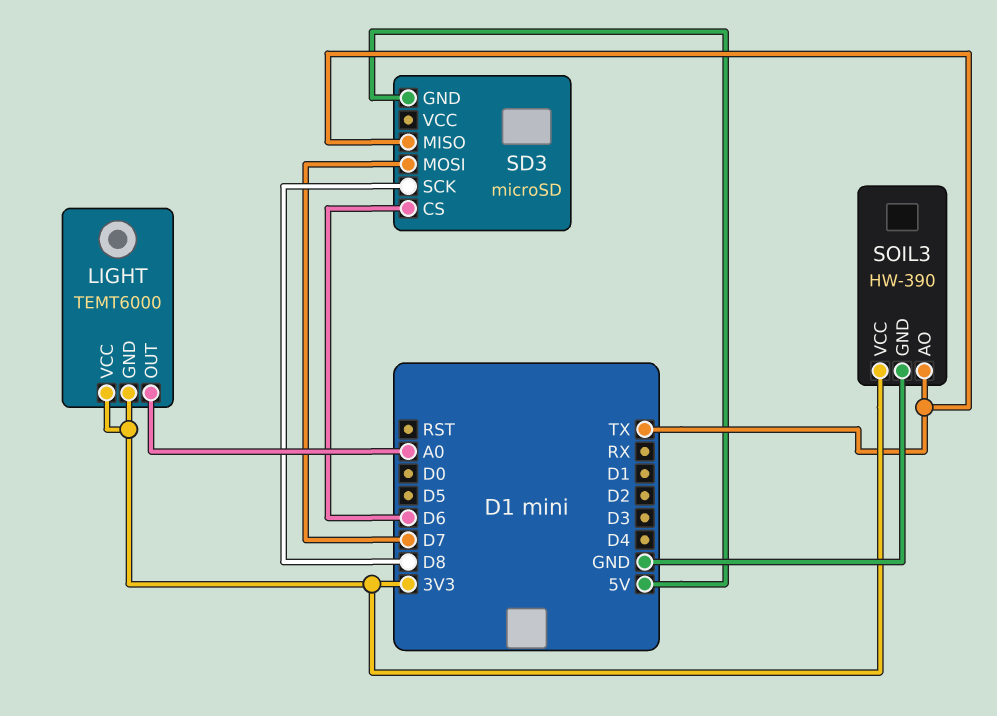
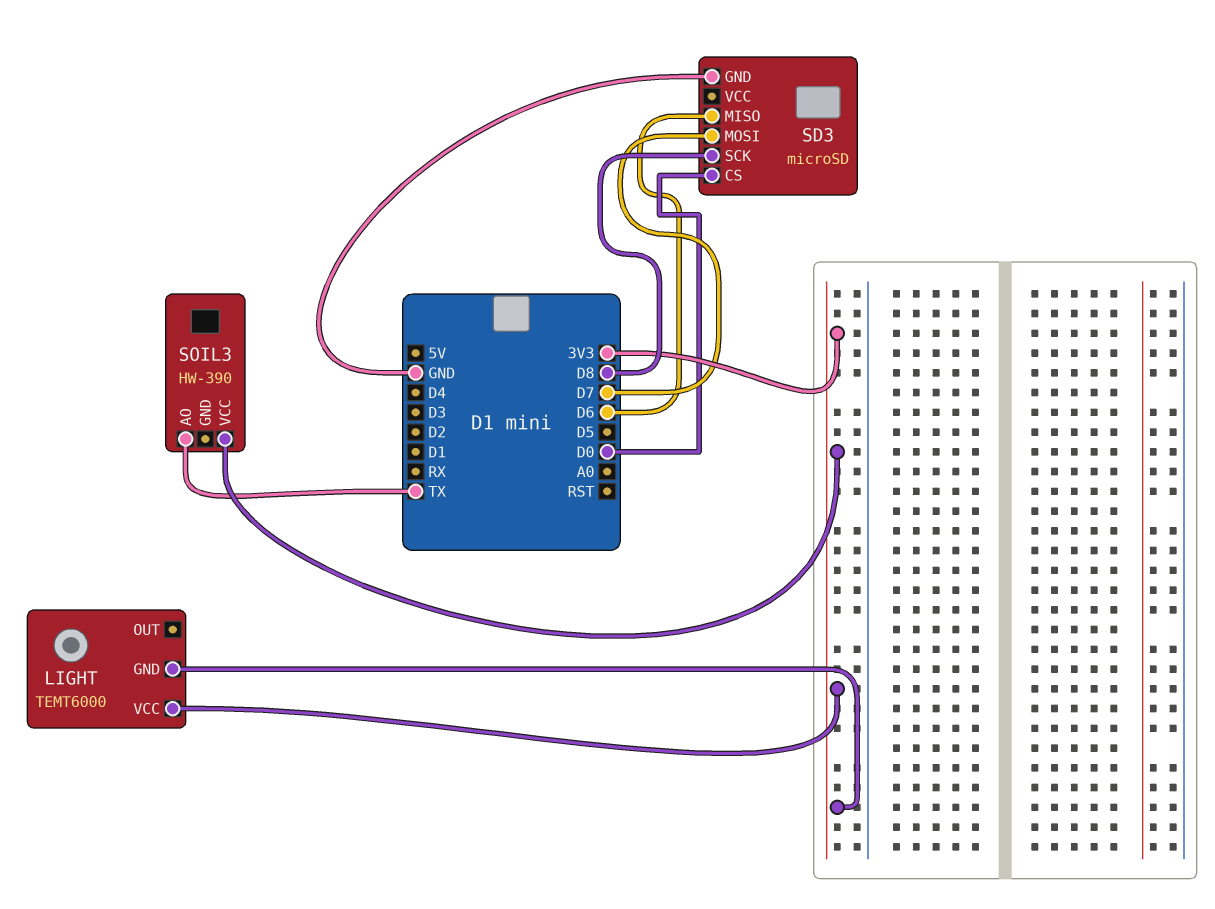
LIGHT pin OUT: A0 -> none
SD3 pin CS: D6 -> D0
SD3 pin GND: 5V -> GND
SD3 pin MISO: TX -> D6
SOIL3 pin GND: GND -> none

